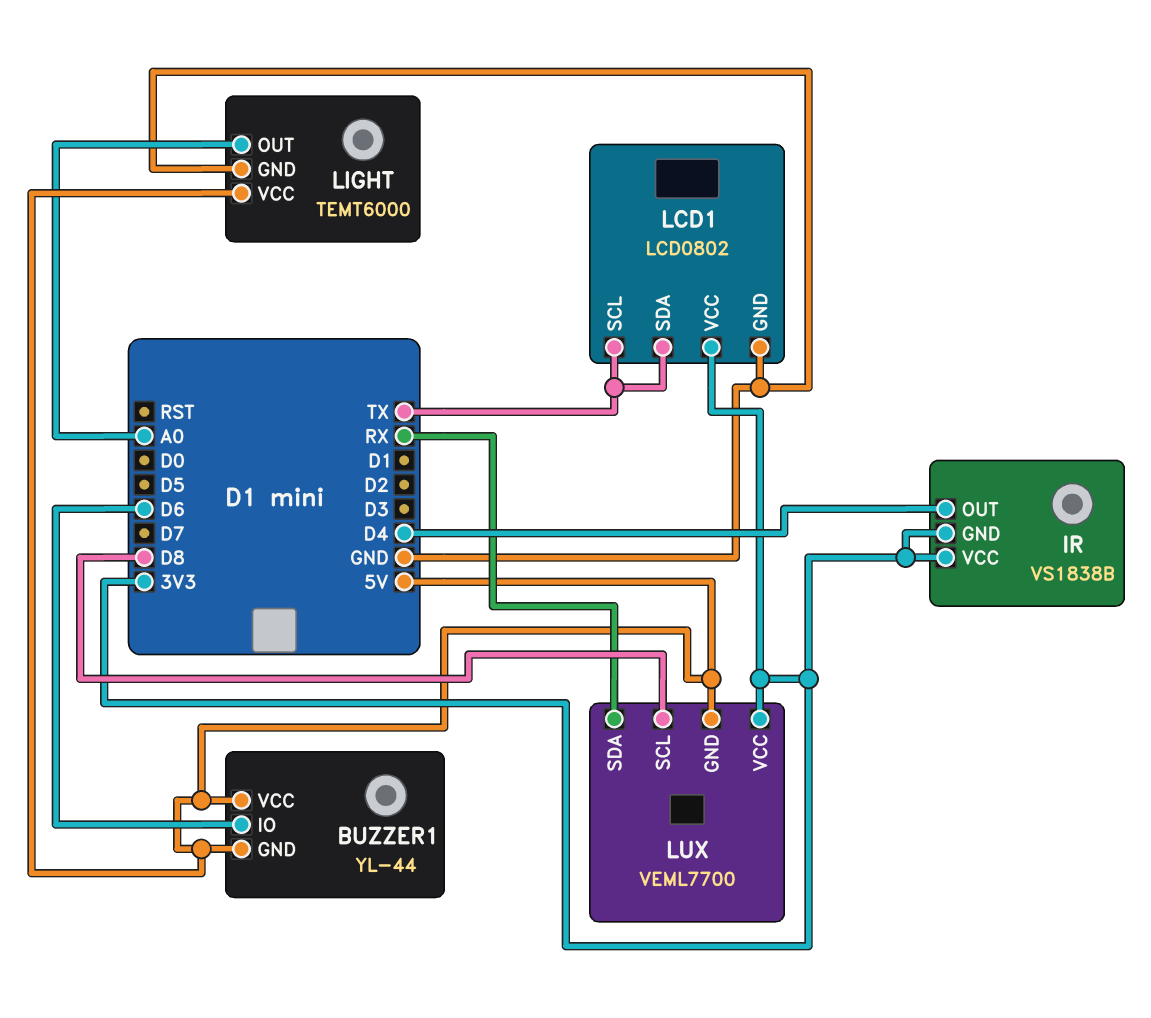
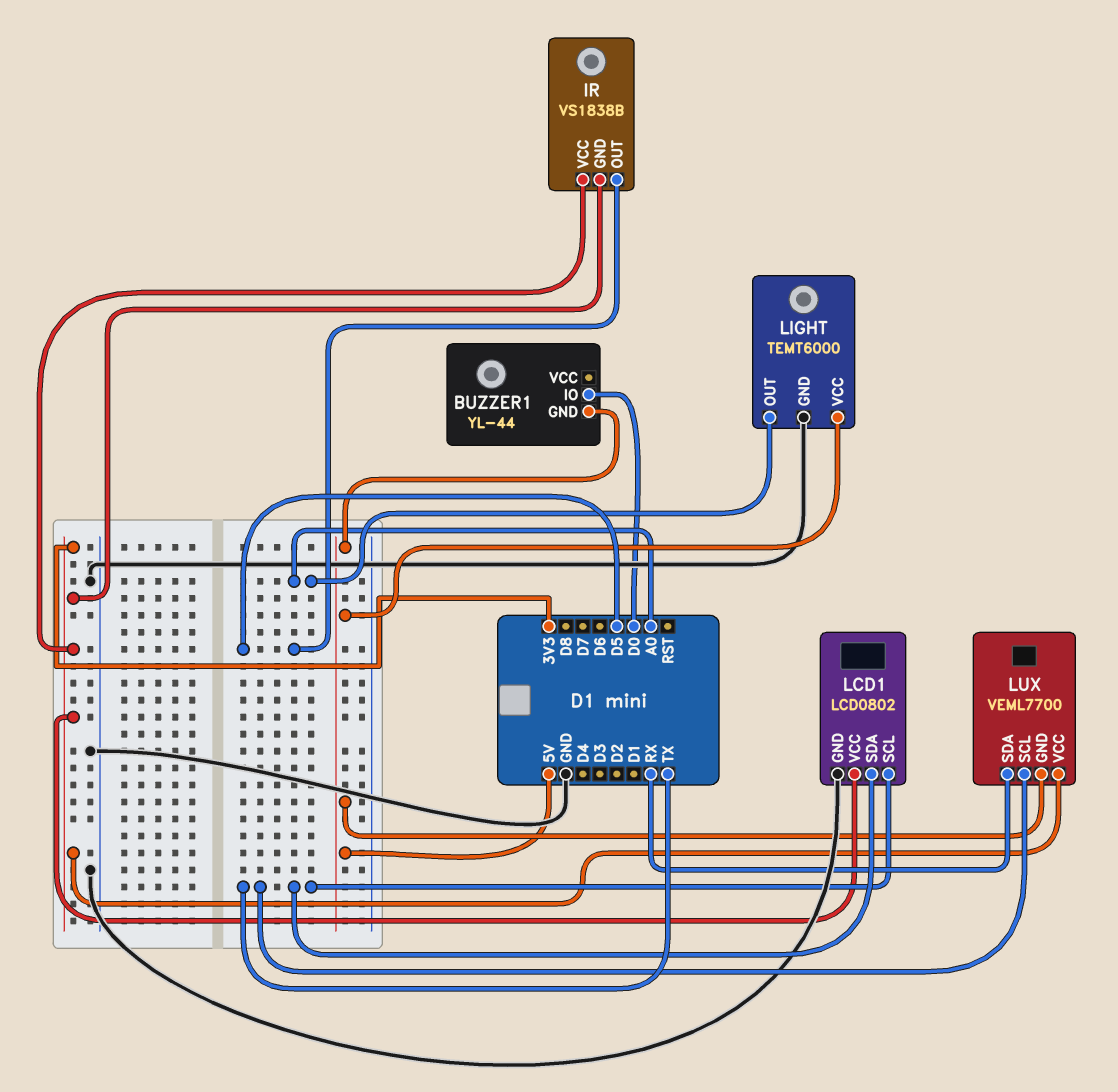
BUZZER1 pin IO: D6 -> D0
BUZZER1 pin VCC: 5V -> none
IR pin OUT: D4 -> D5
LUX pin SCL: D8 -> TX

